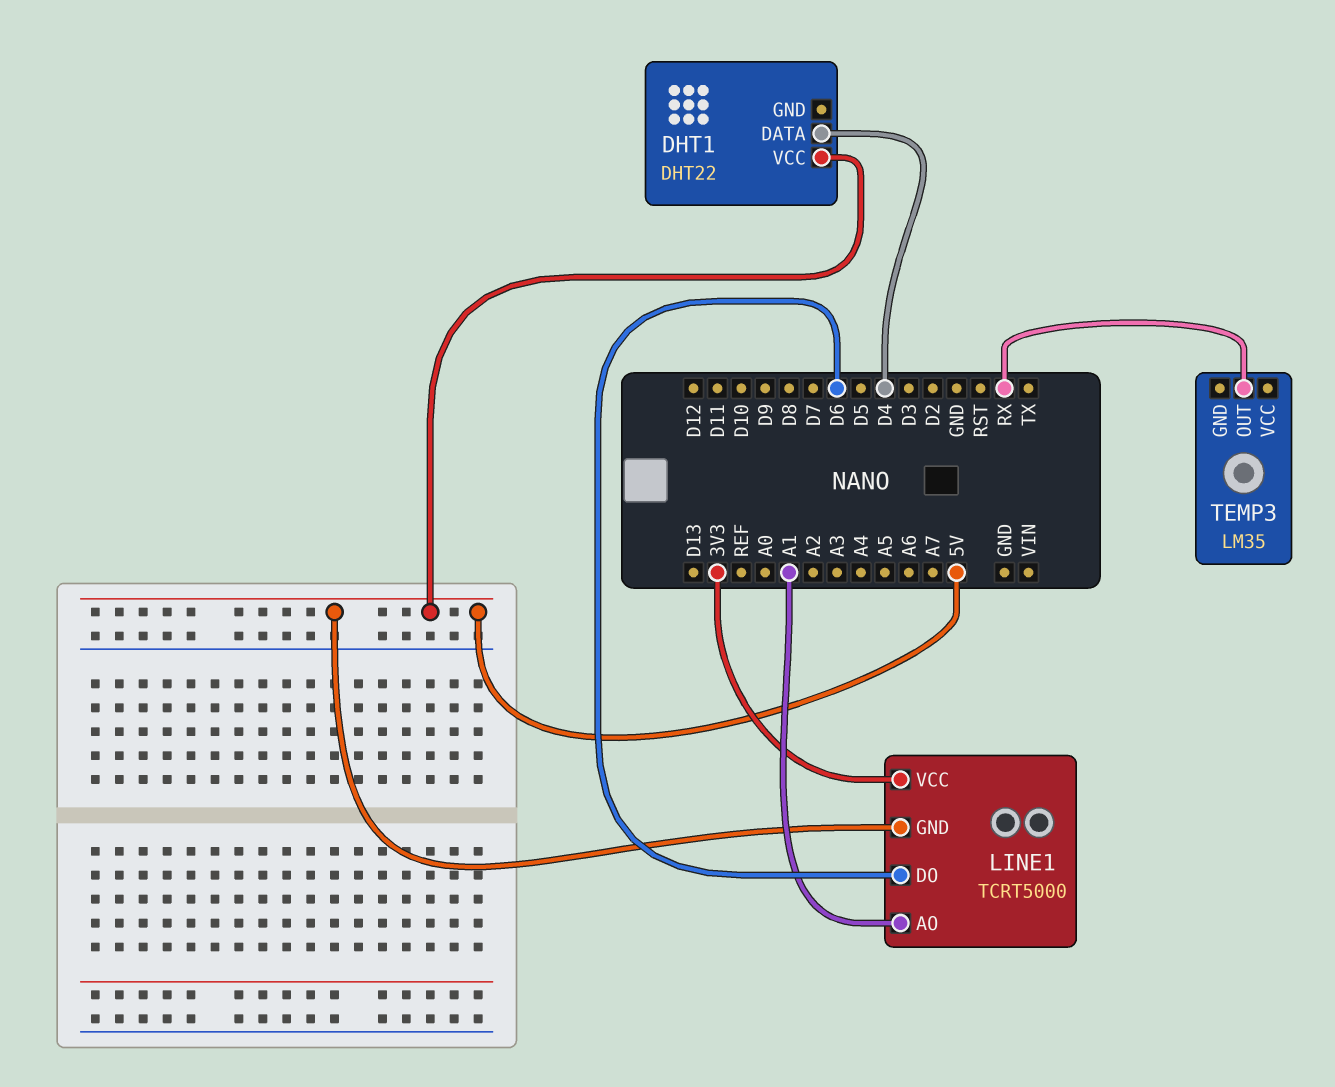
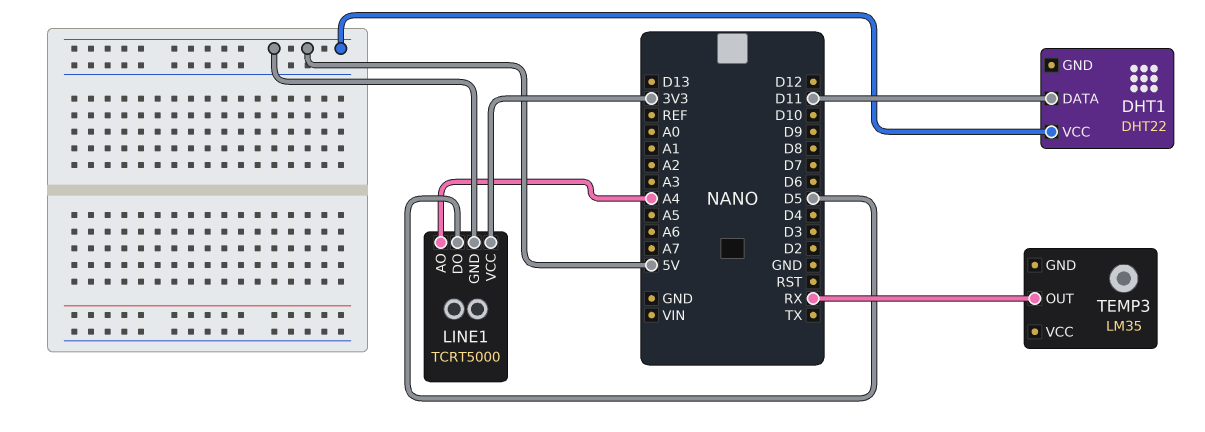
DHT1 pin DATA: D4 -> D11
LINE1 pin AO: A1 -> A4
LINE1 pin DO: D6 -> D5

